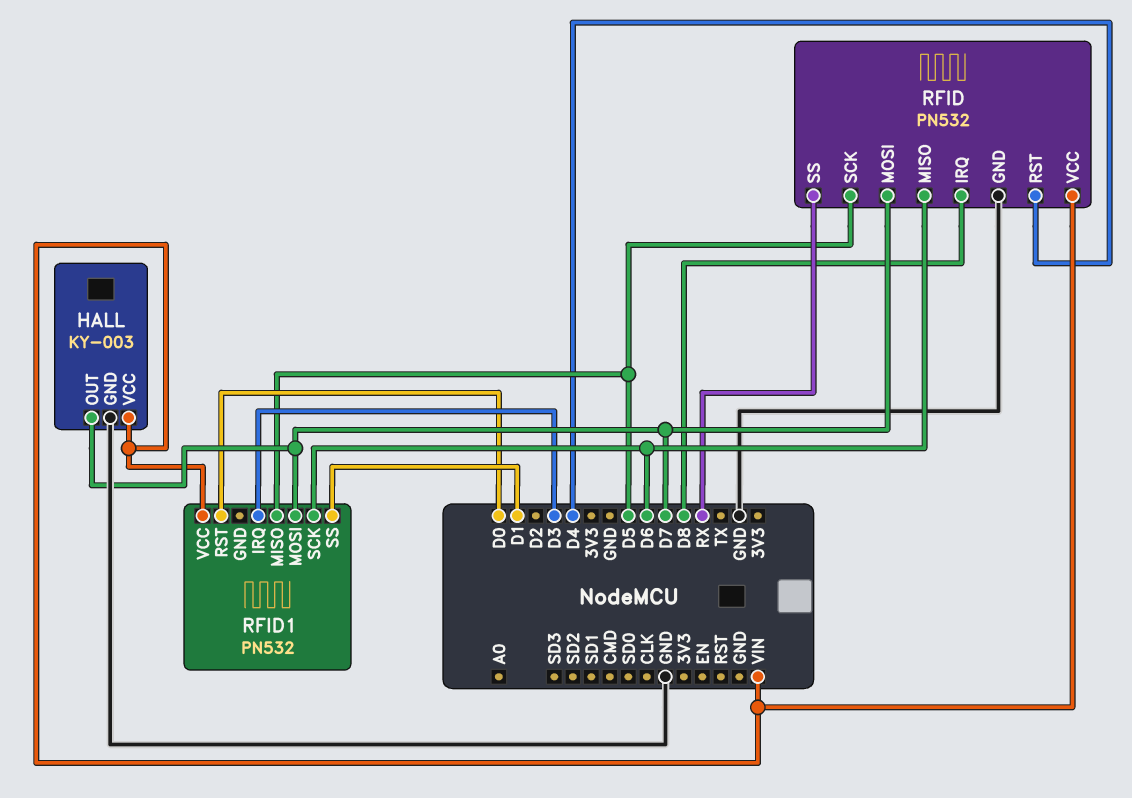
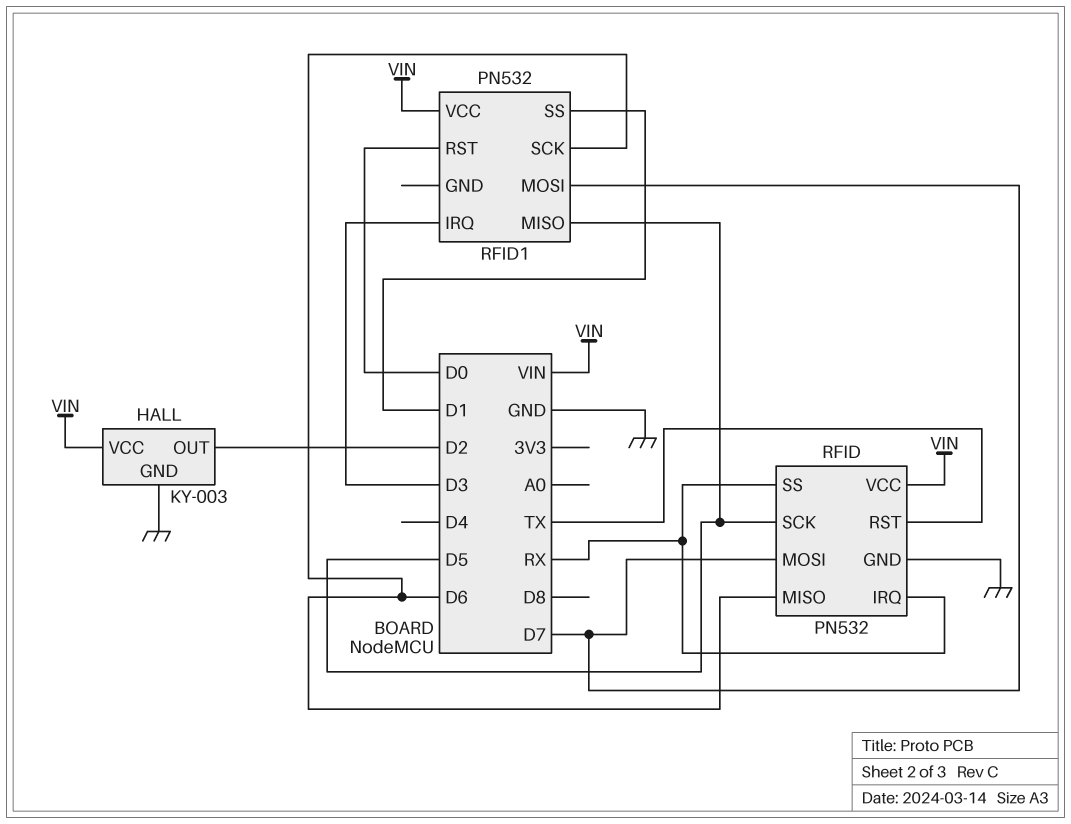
HALL pin OUT: D7 -> D2
RFID pin IRQ: D8 -> RX
RFID pin RST: D4 -> TX

